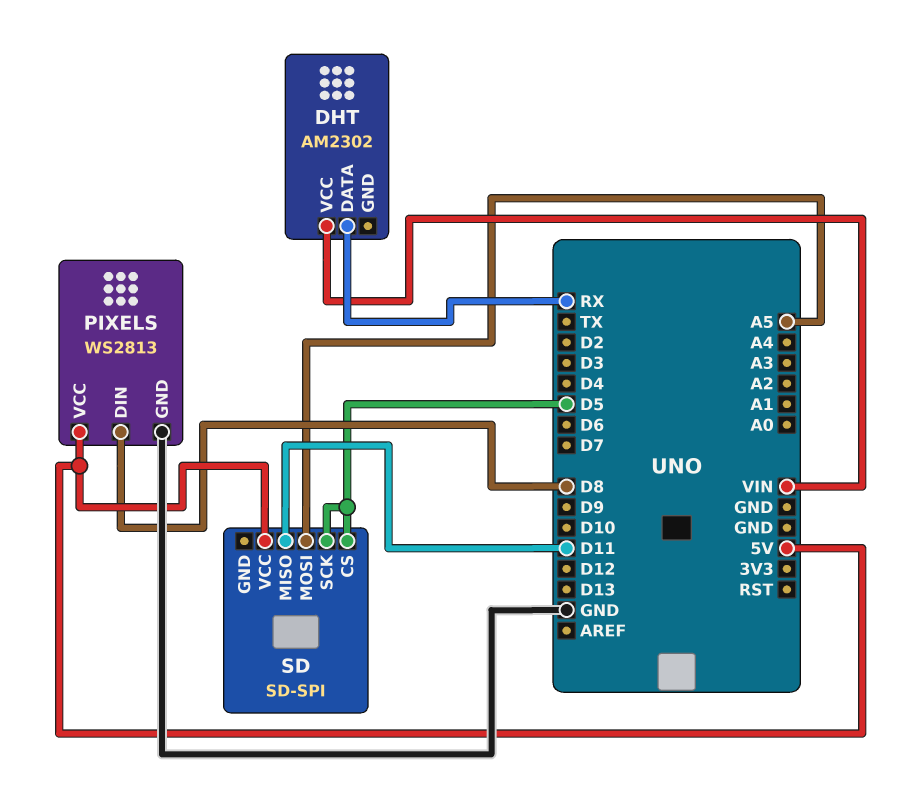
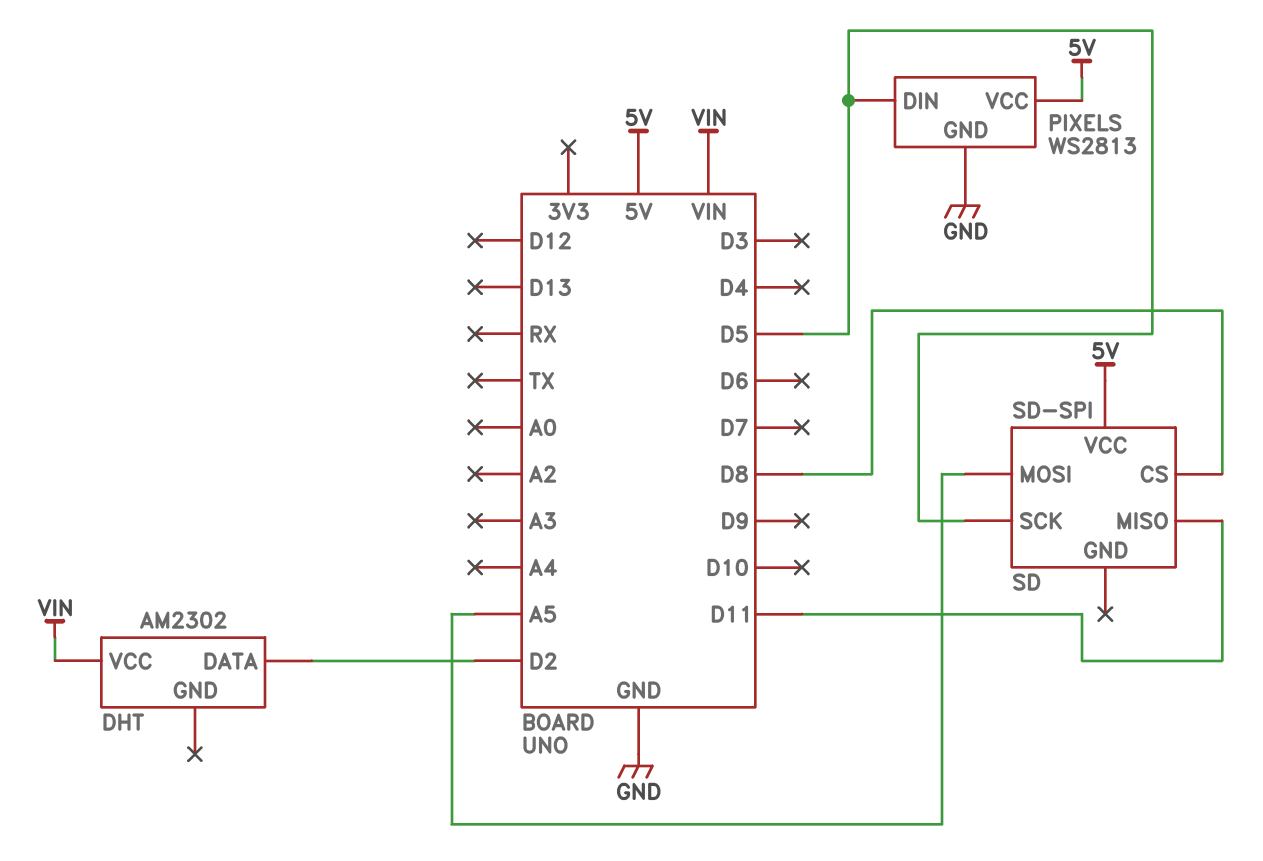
DHT pin DATA: RX -> D2
PIXELS pin DIN: D8 -> D5
SD pin CS: D5 -> D8

